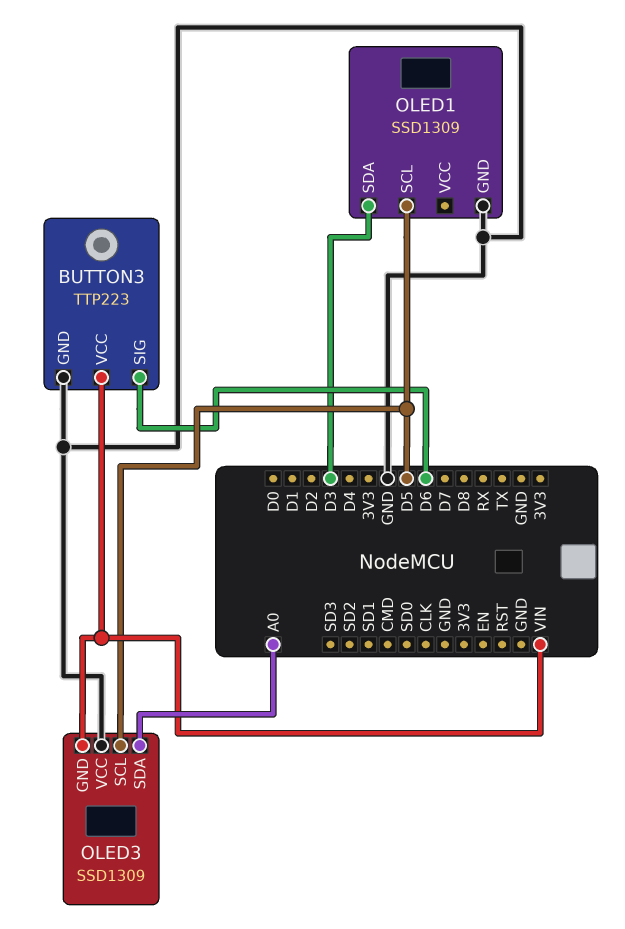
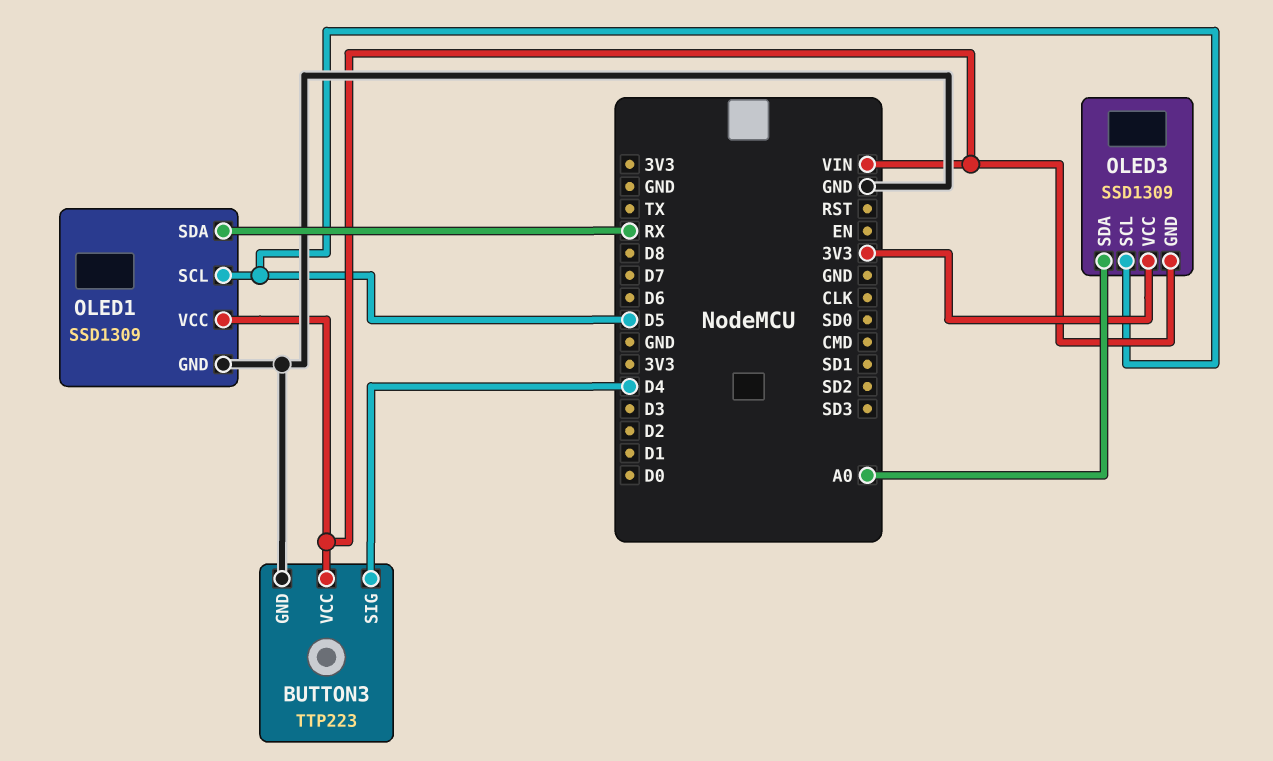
BUTTON3 pin SIG: D6 -> D4
OLED1 pin SDA: D3 -> RX
OLED1 pin VCC: none -> VIN
OLED3 pin VCC: GND -> 3V3

